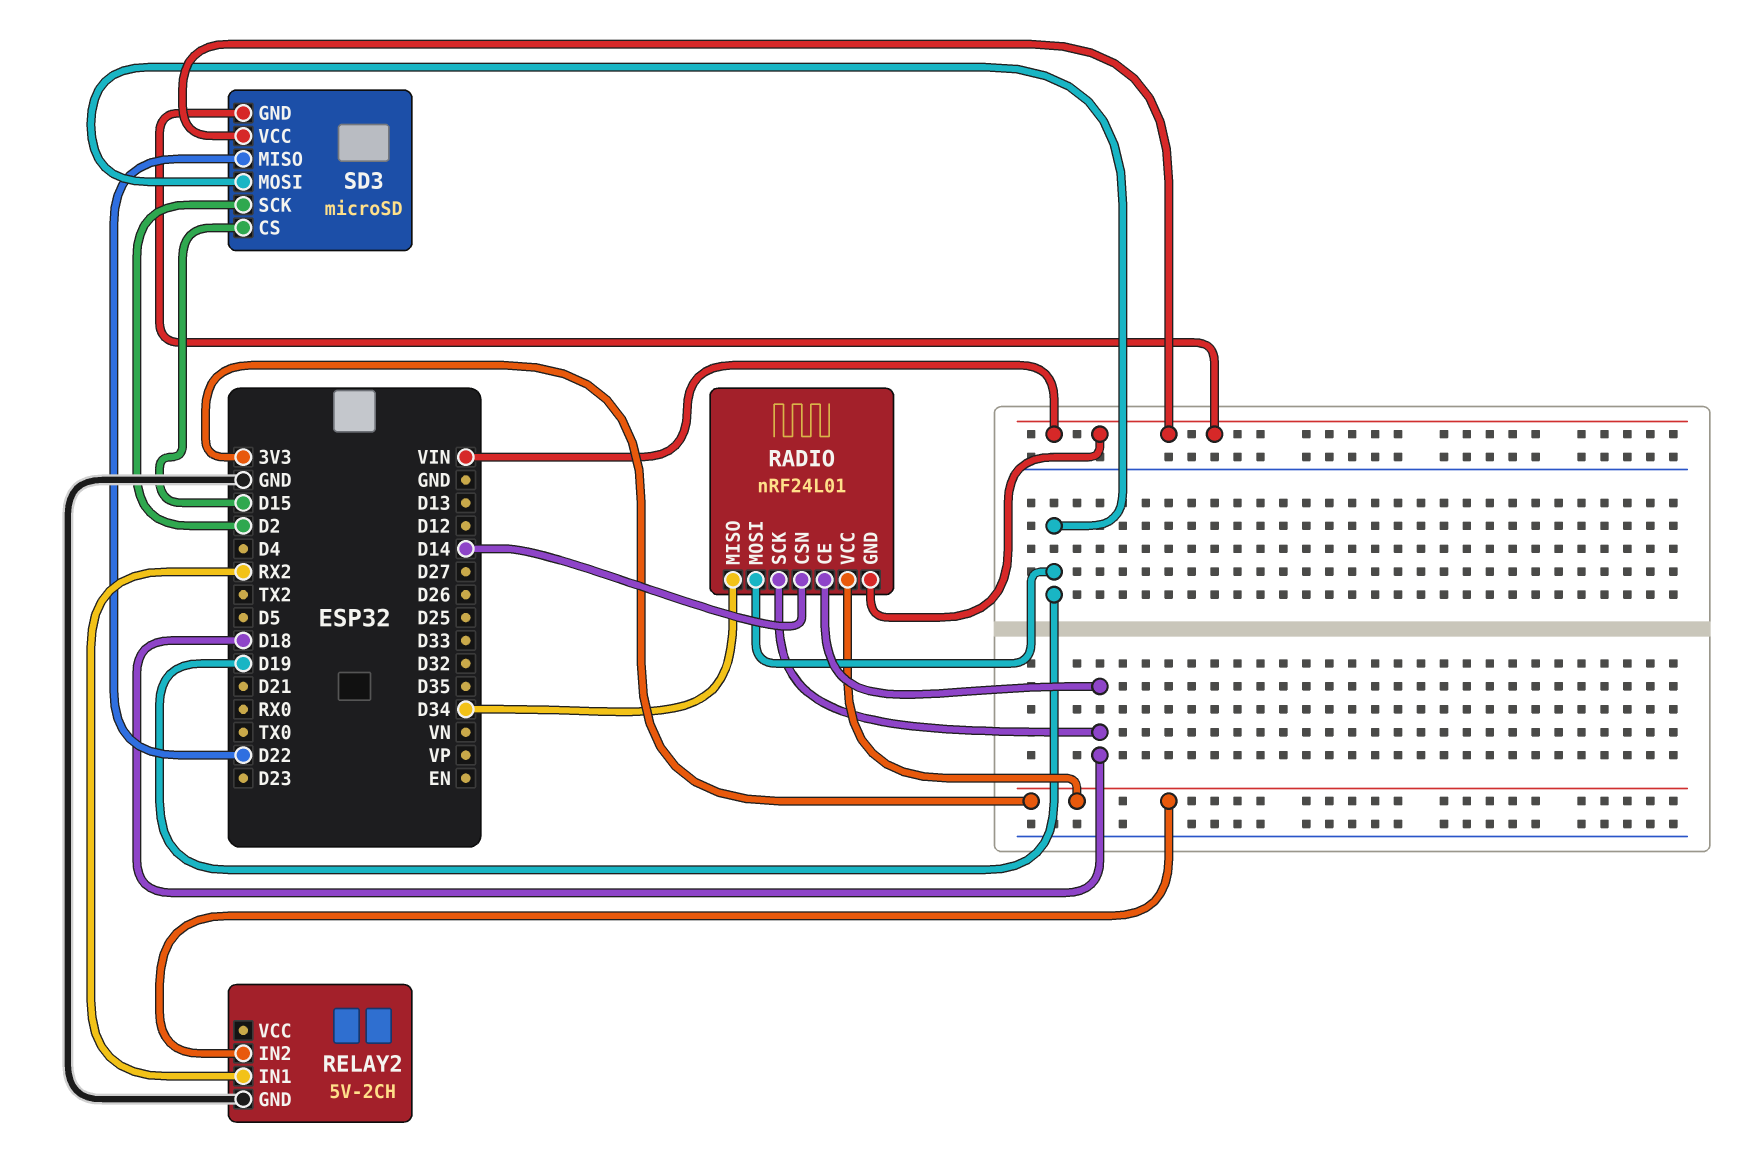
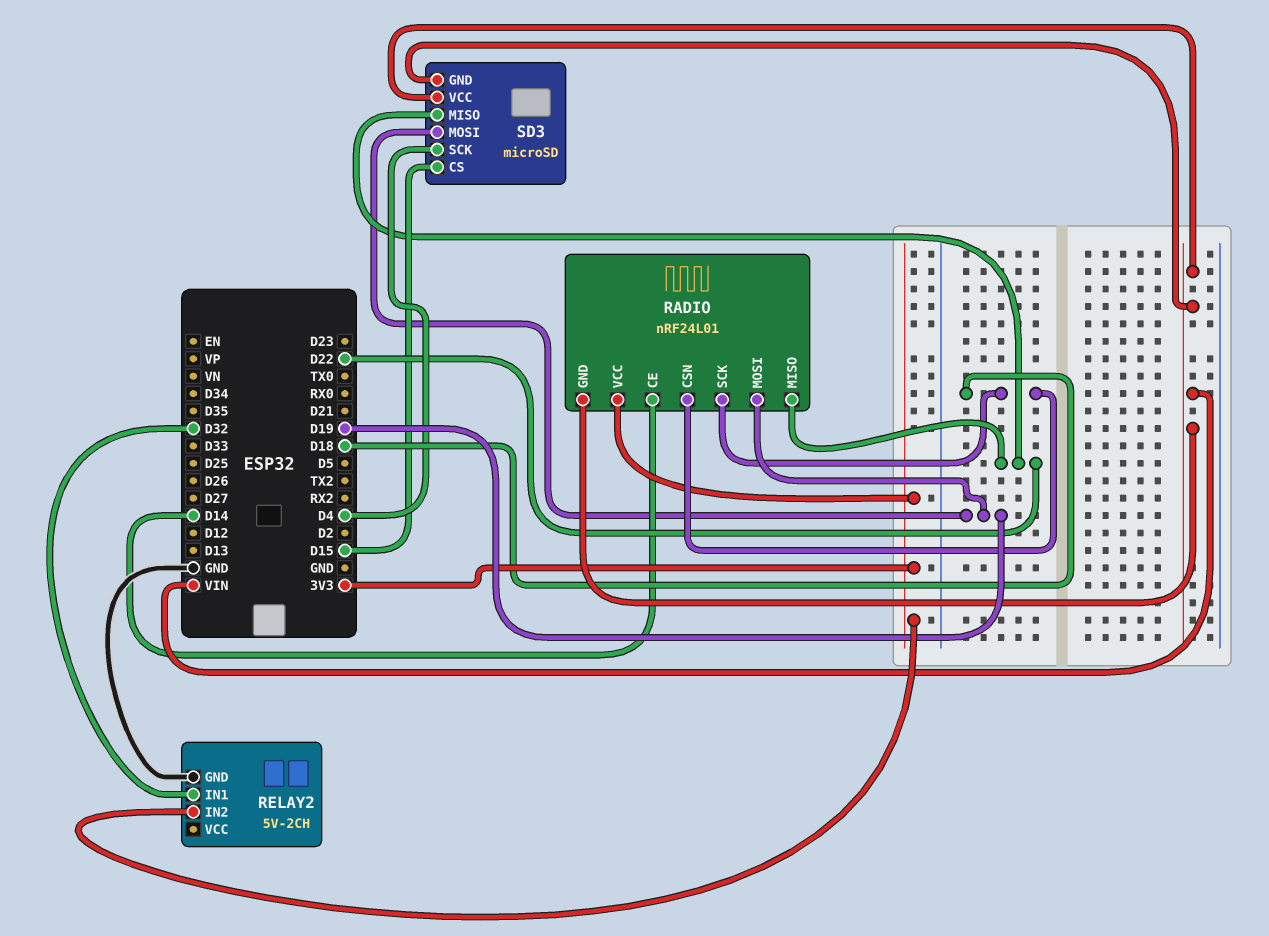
RADIO pin CE: D18 -> D14
RADIO pin CSN: D14 -> D18
RADIO pin MISO: D34 -> D22
RELAY2 pin IN1: RX2 -> D32
SD3 pin SCK: D2 -> D4

